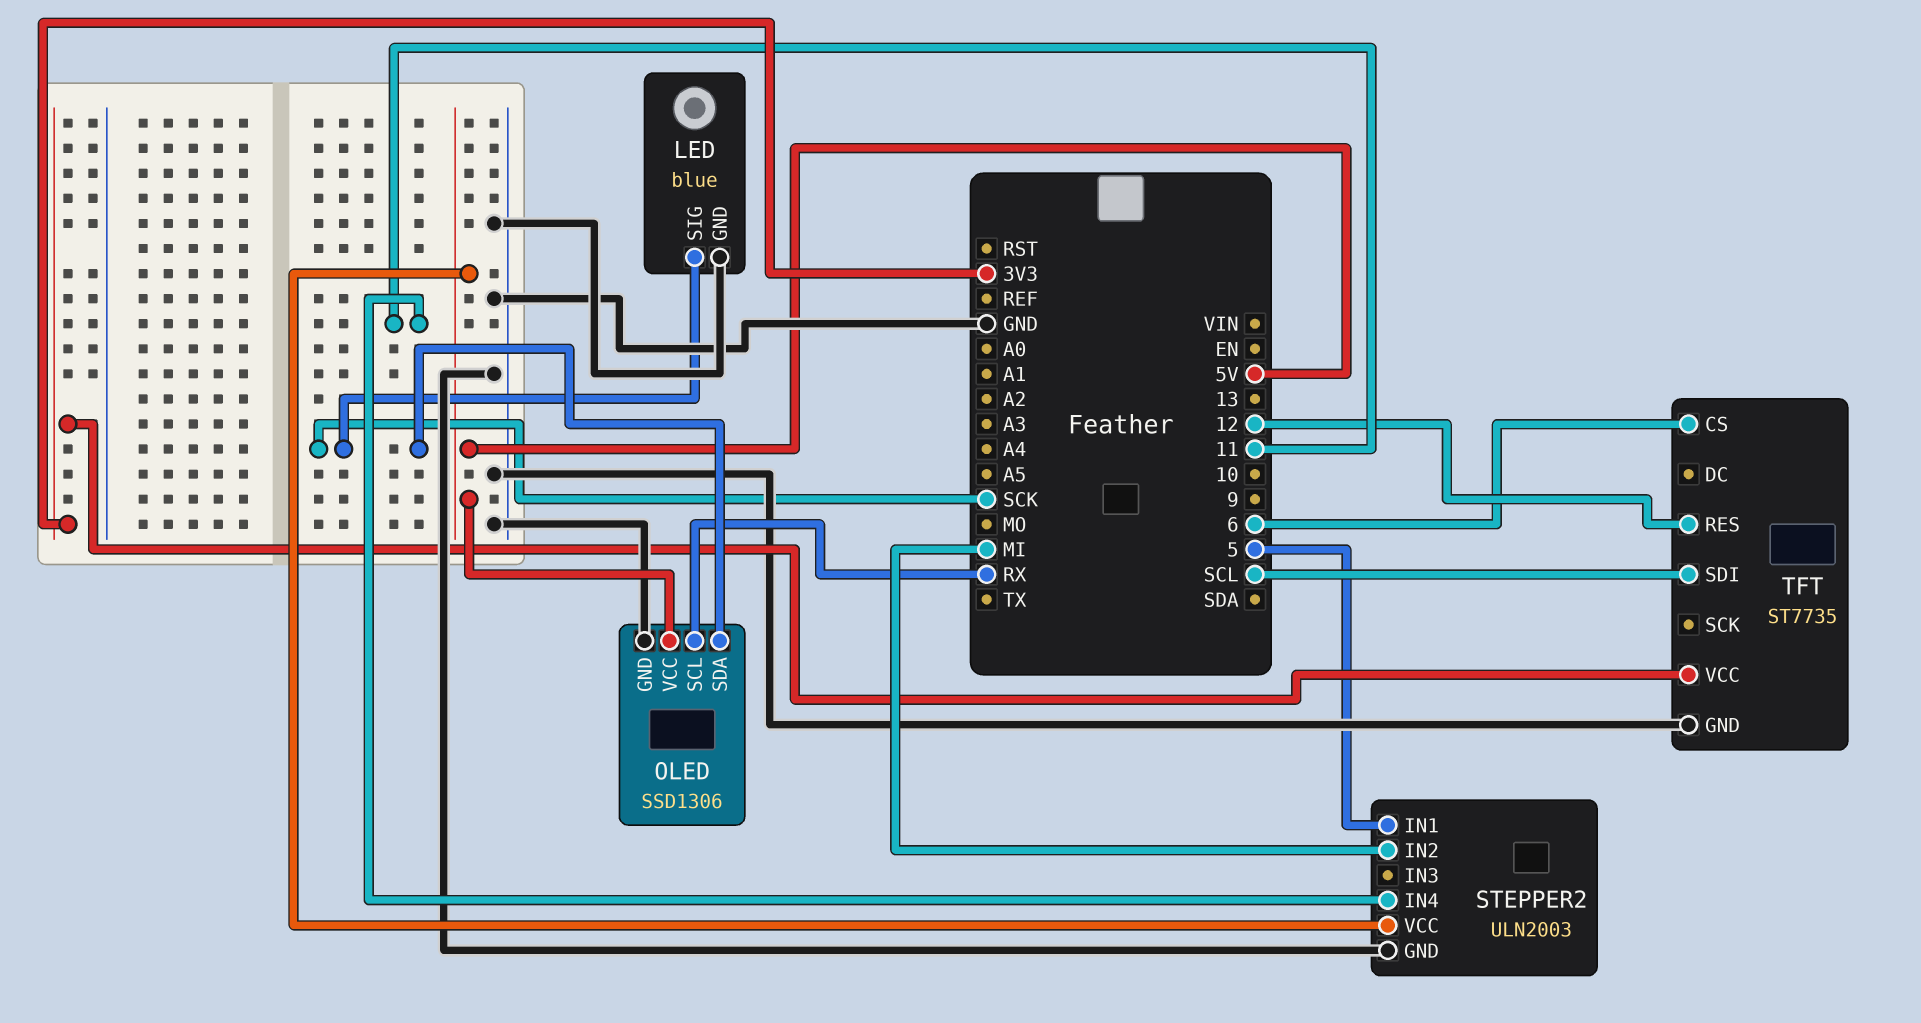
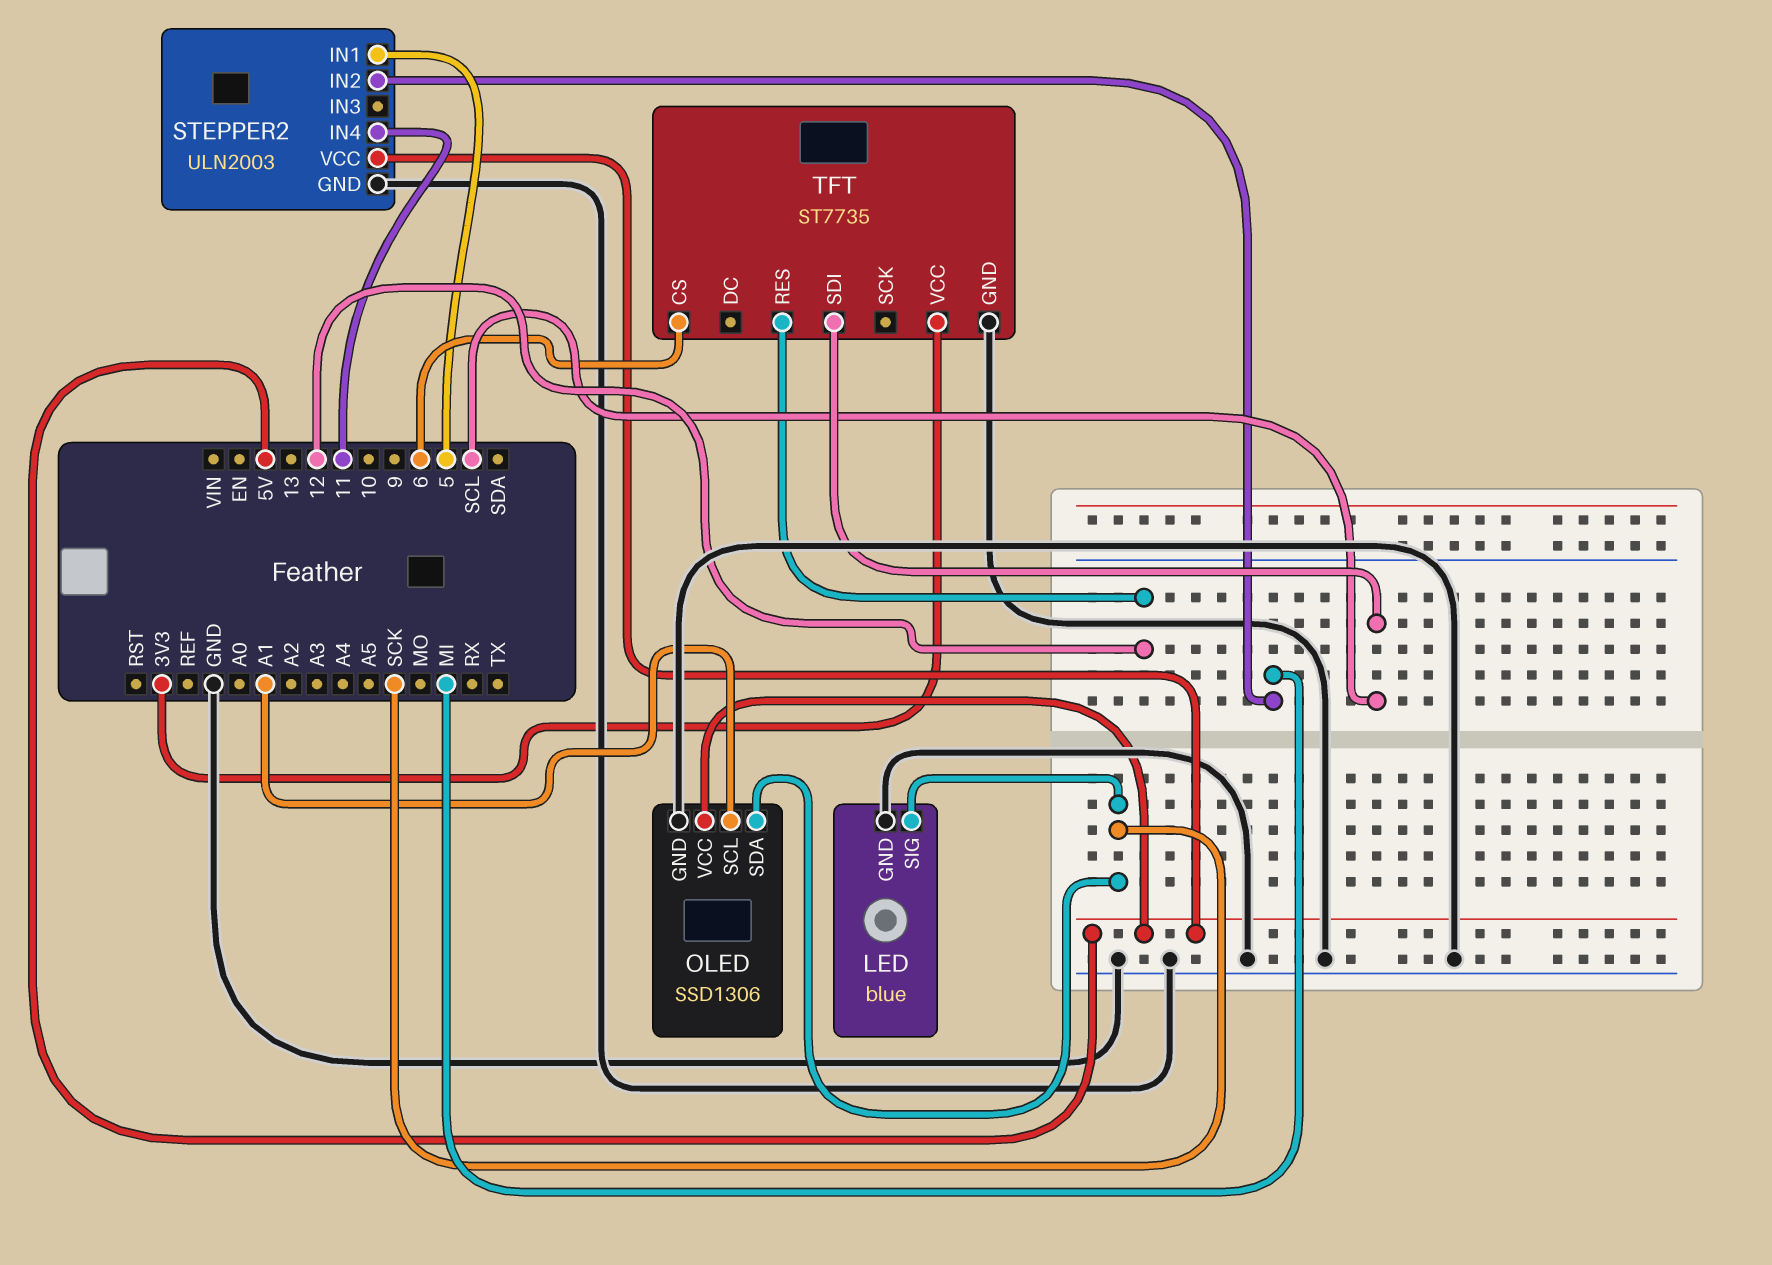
OLED pin SCL: RX -> A1

